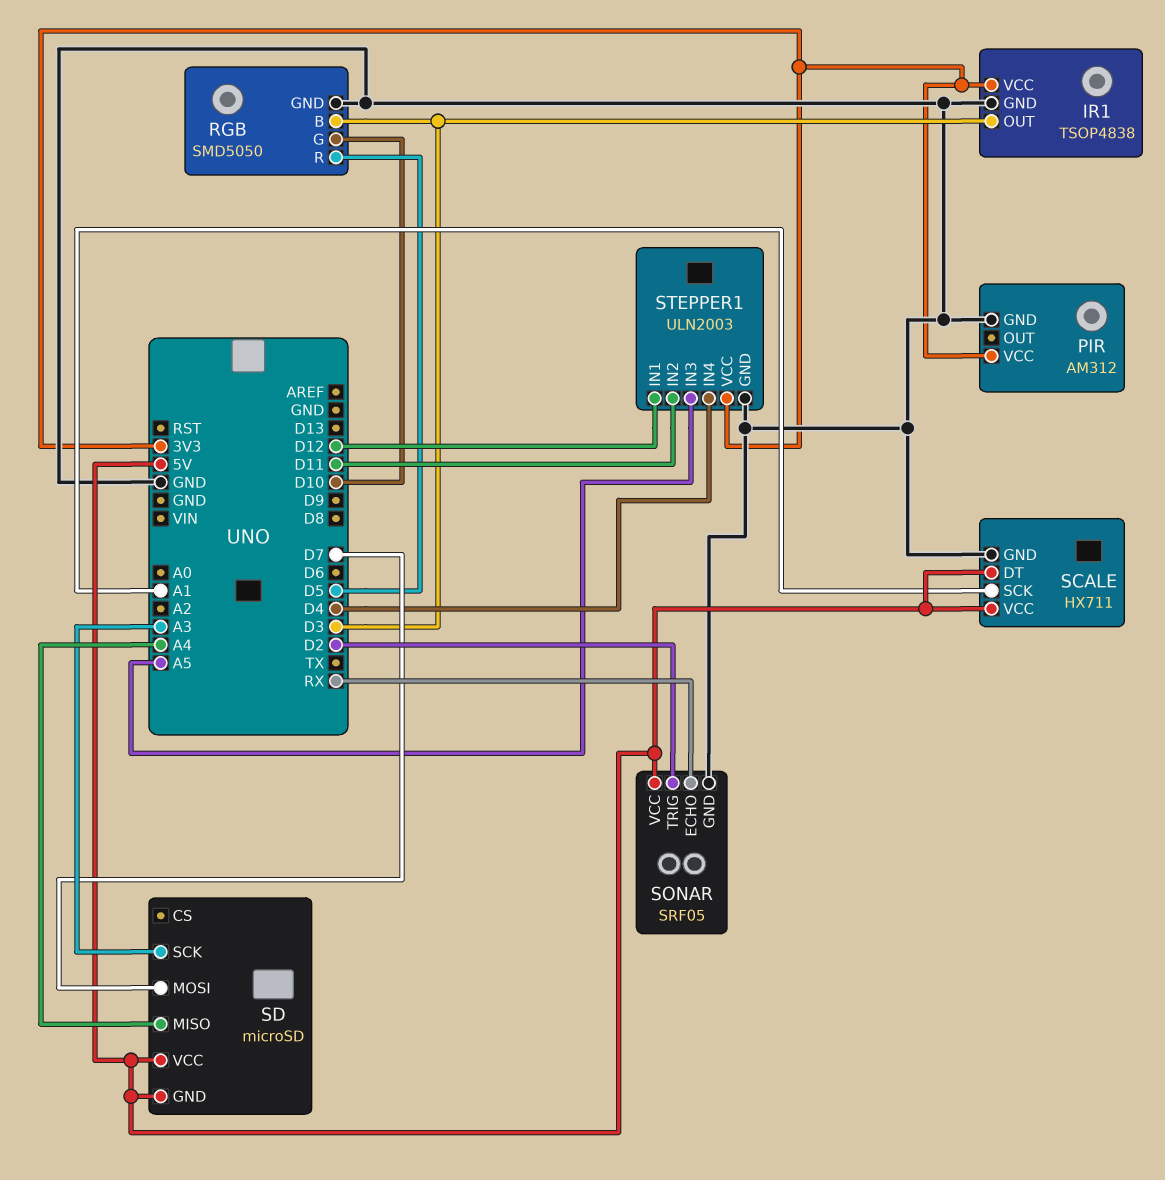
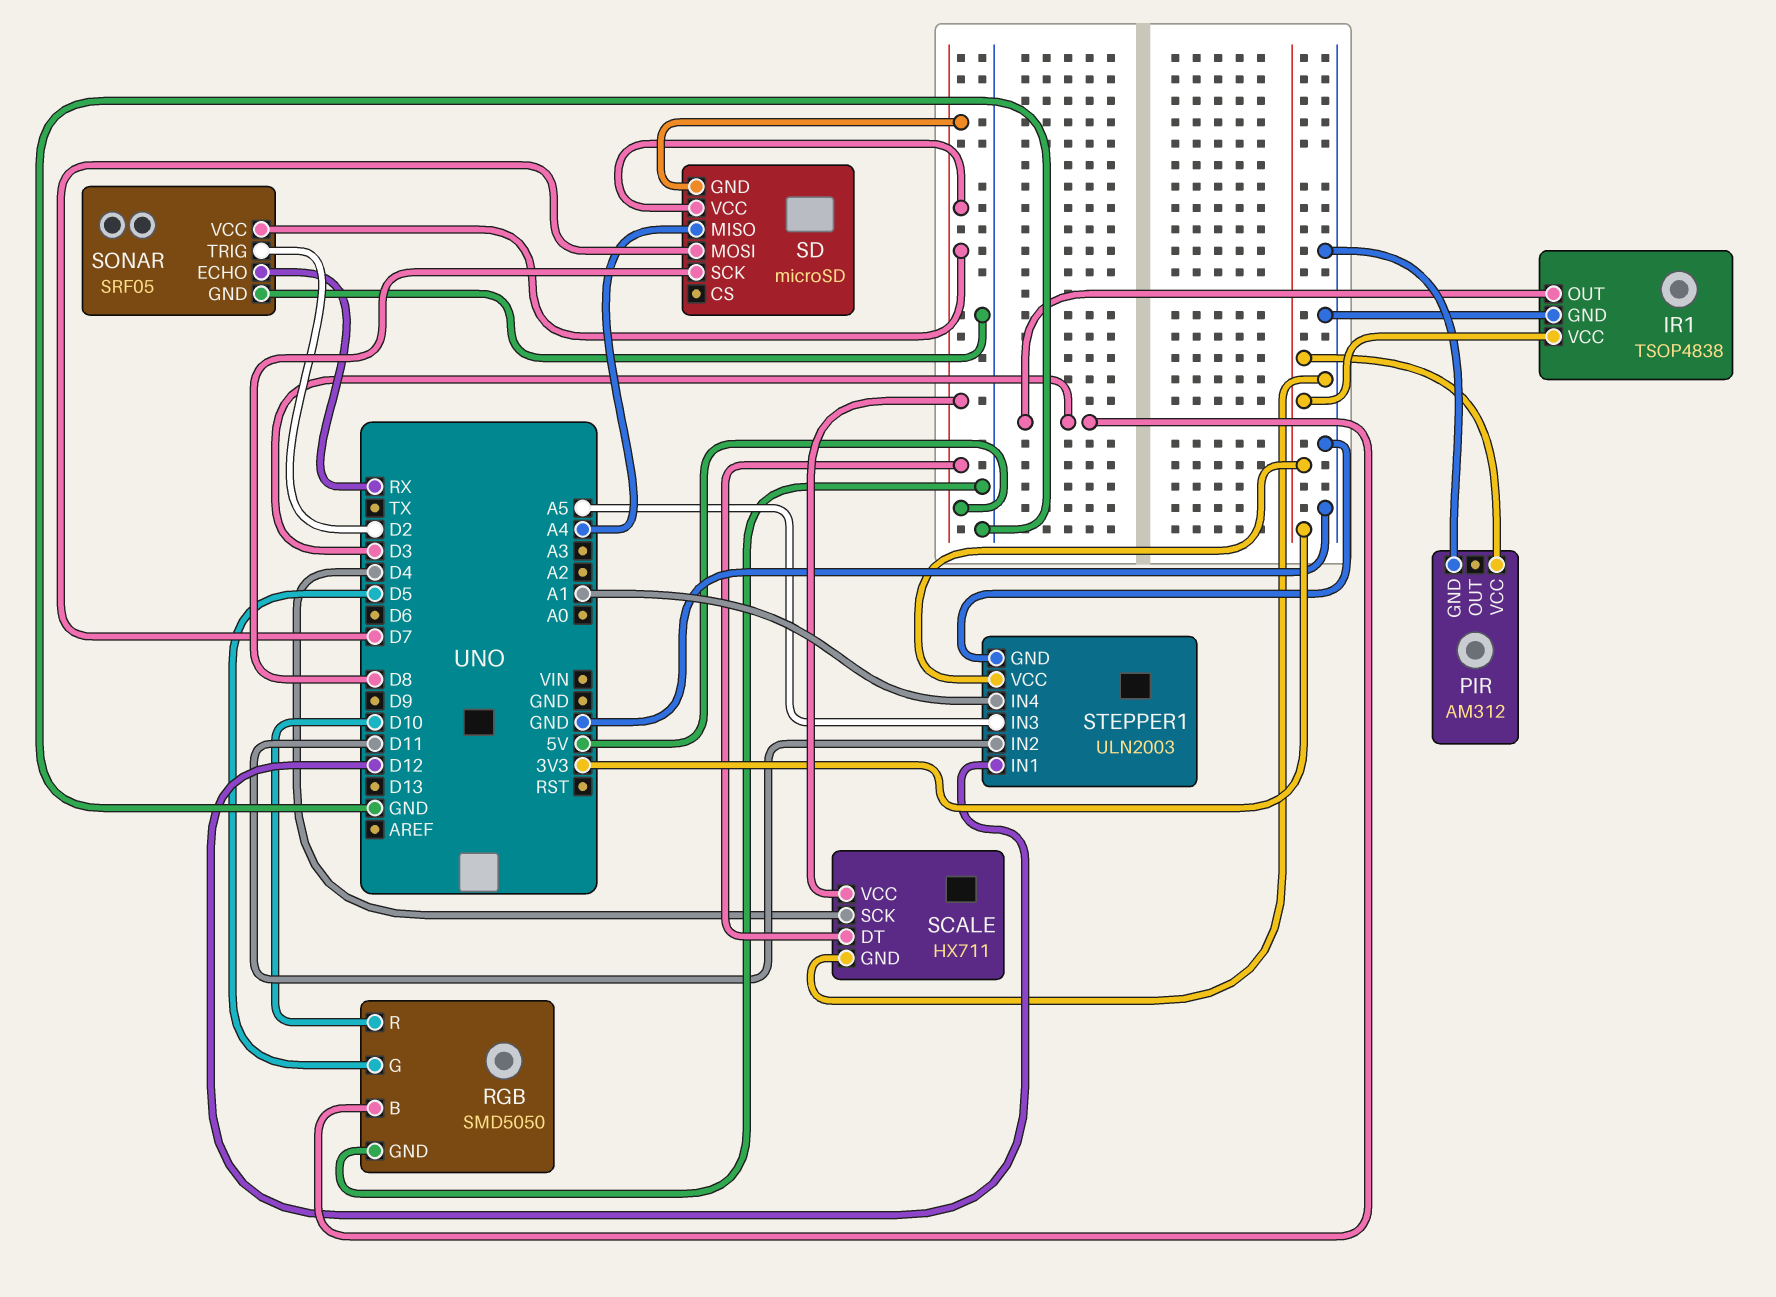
RGB pin G: D10 -> D5
RGB pin R: D5 -> D10
SCALE pin SCK: A1 -> D4
SD pin SCK: A3 -> D8
STEPPER1 pin IN4: D4 -> A1

